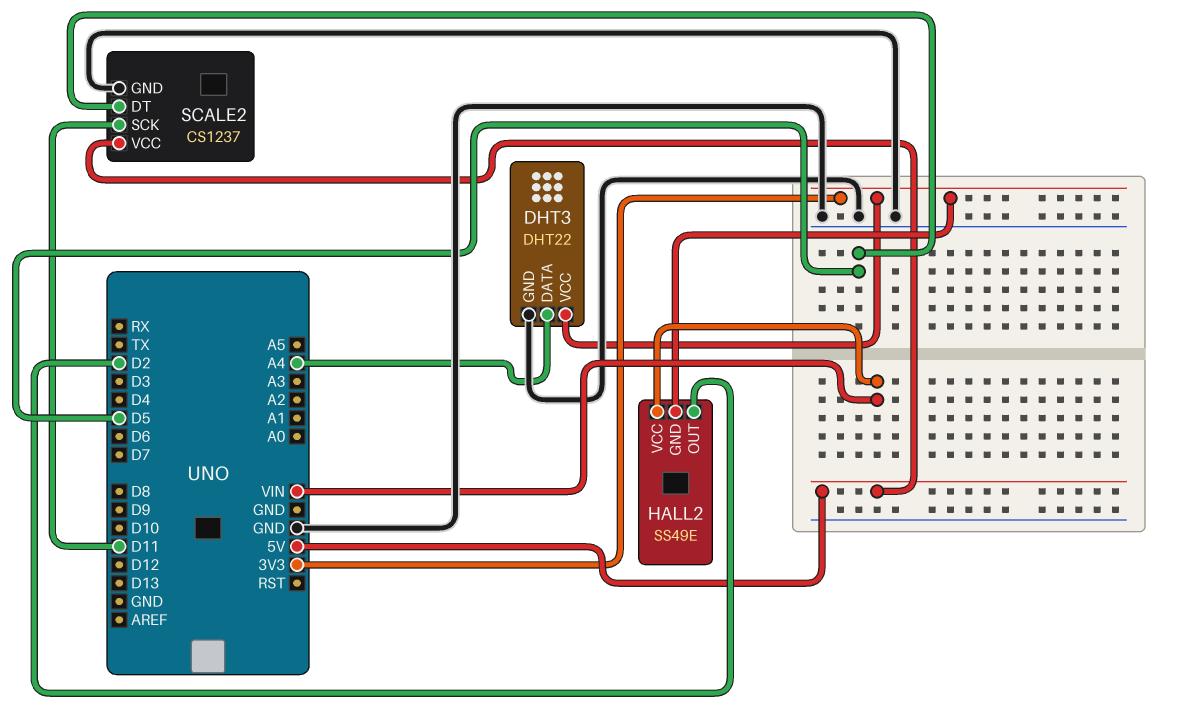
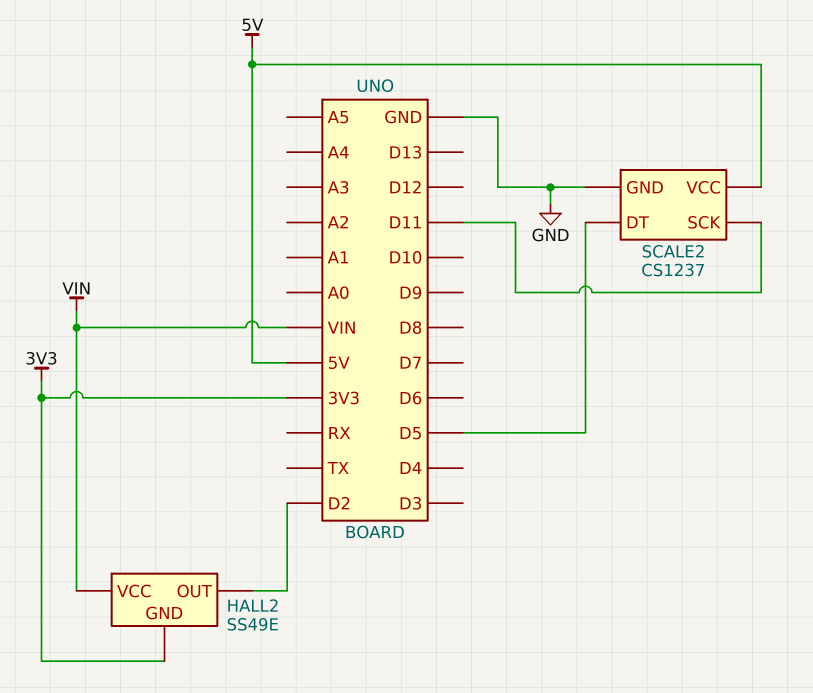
DHT3: DHT22 -> none
DHT3 pin DATA: A4 -> none
DHT3 pin GND: GND -> none
DHT3 pin VCC: 3V3 -> none

